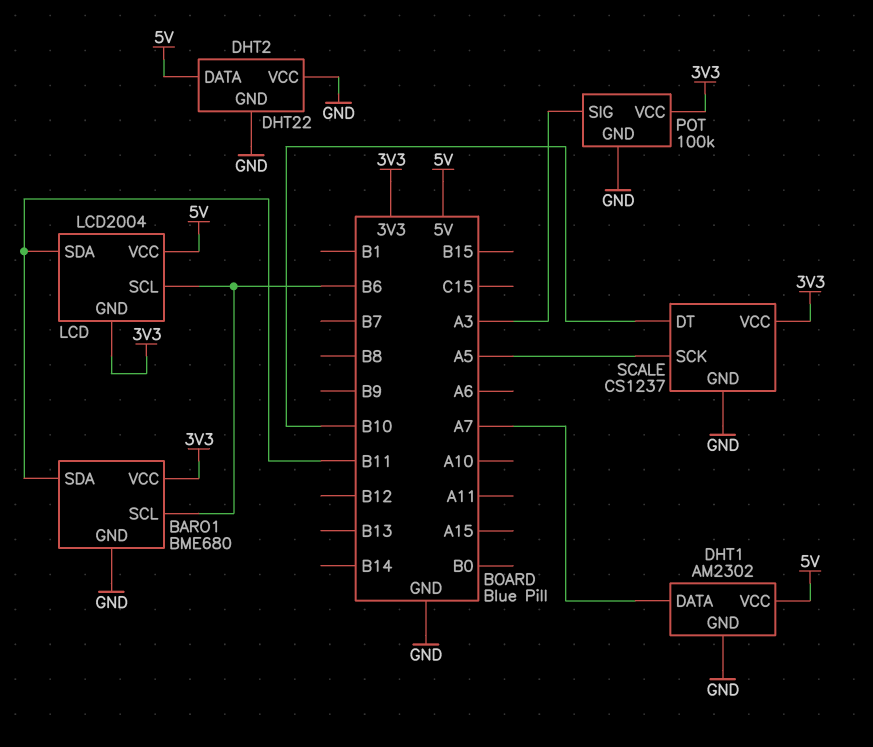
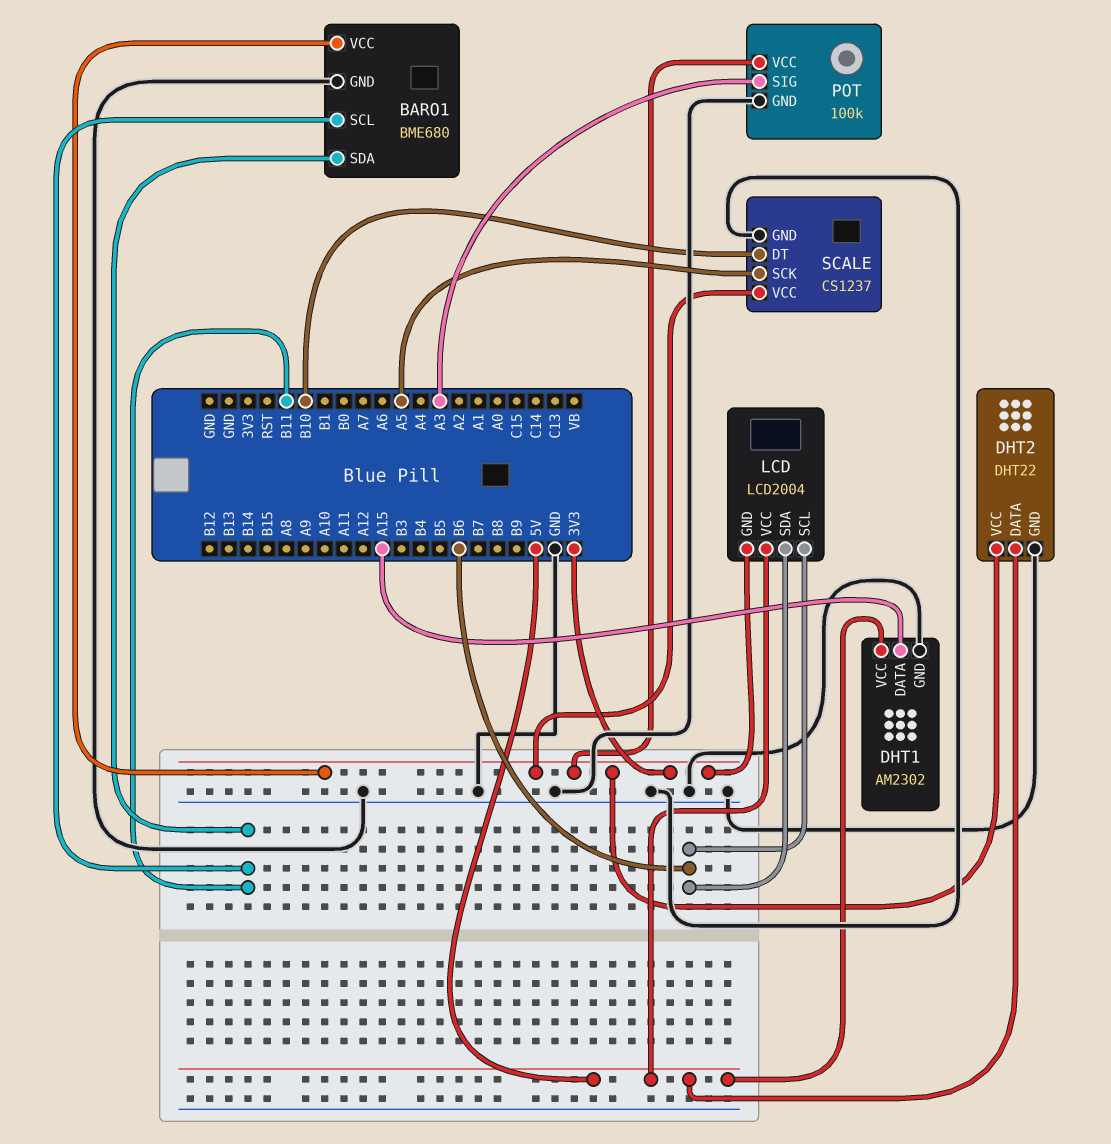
BARO1 pin SCL: B6 -> B11
DHT1 pin DATA: A7 -> A15
DHT2 pin VCC: GND -> 3V3
LCD pin SDA: B11 -> B6

